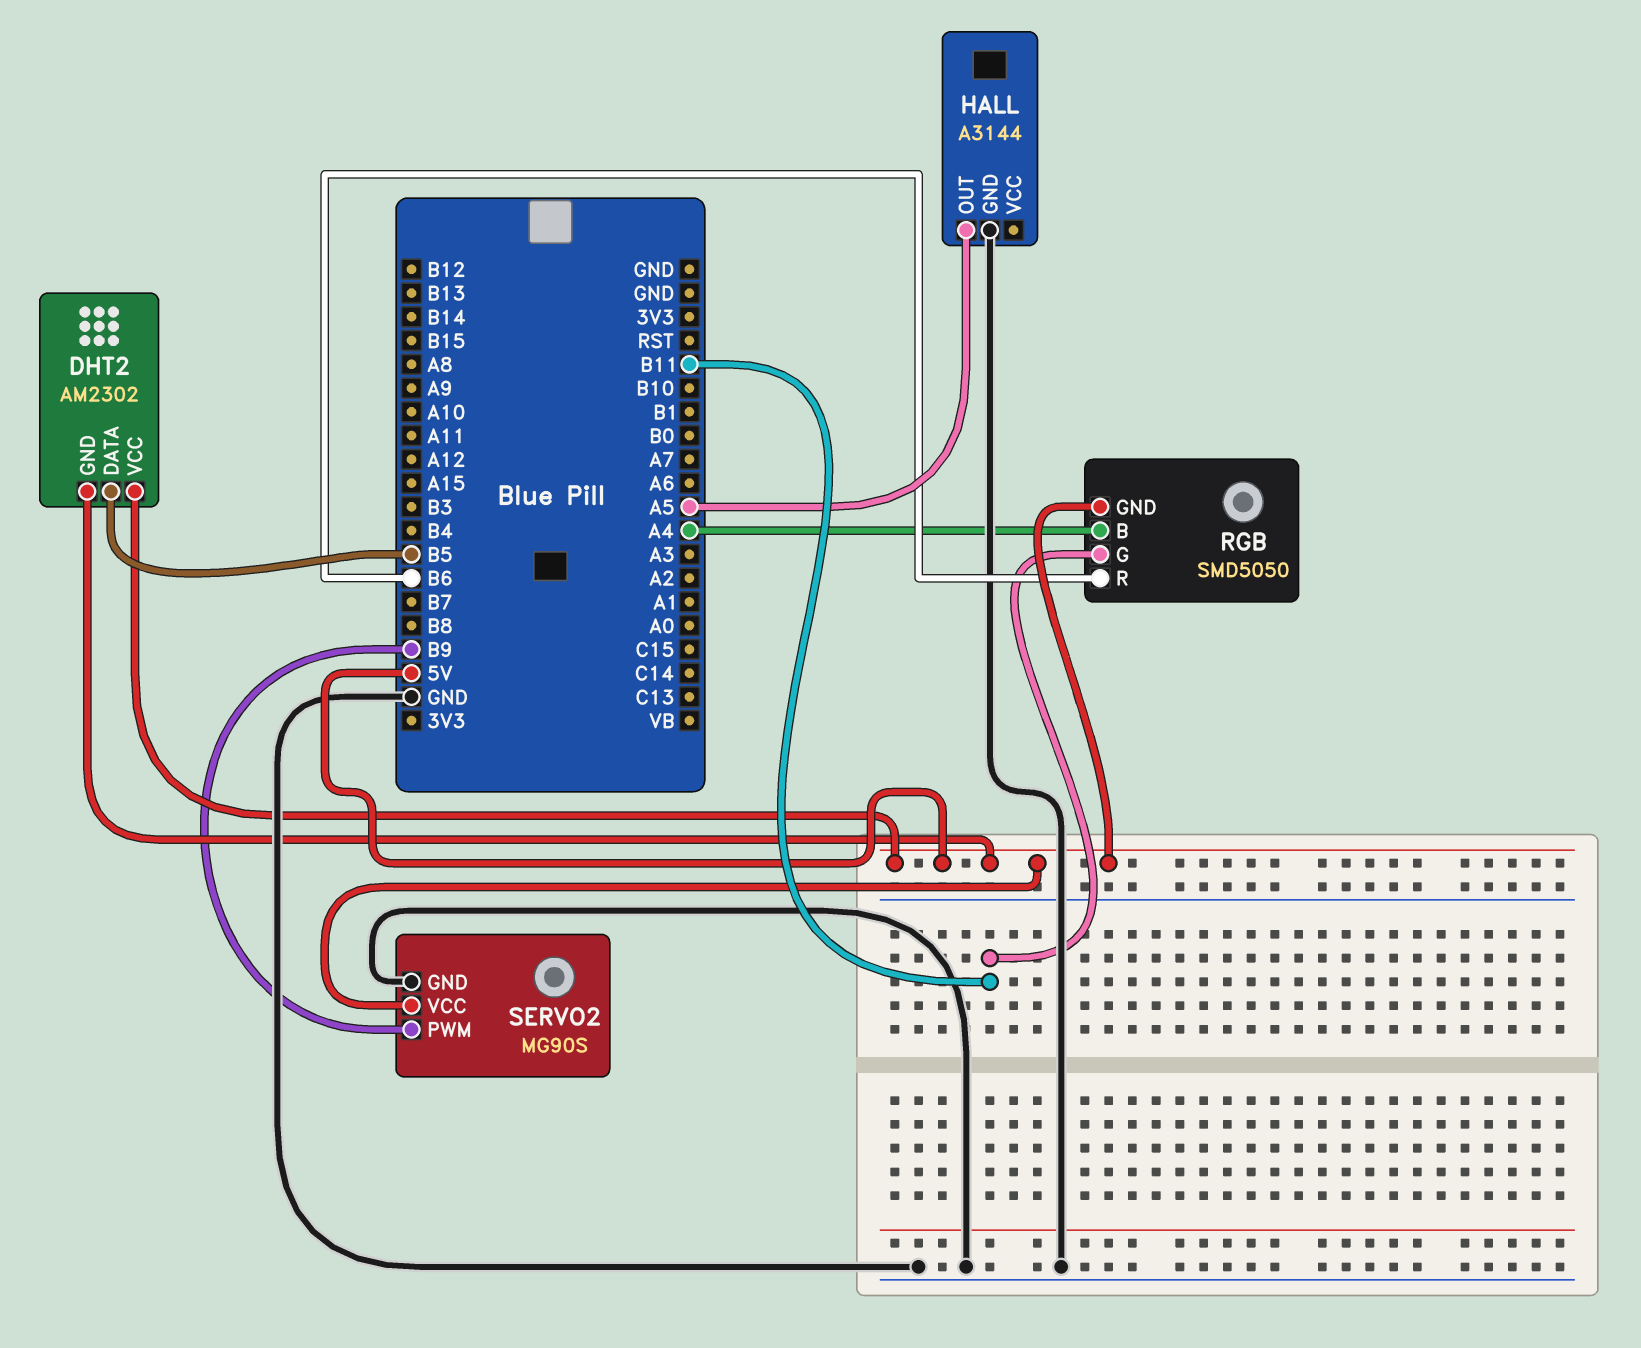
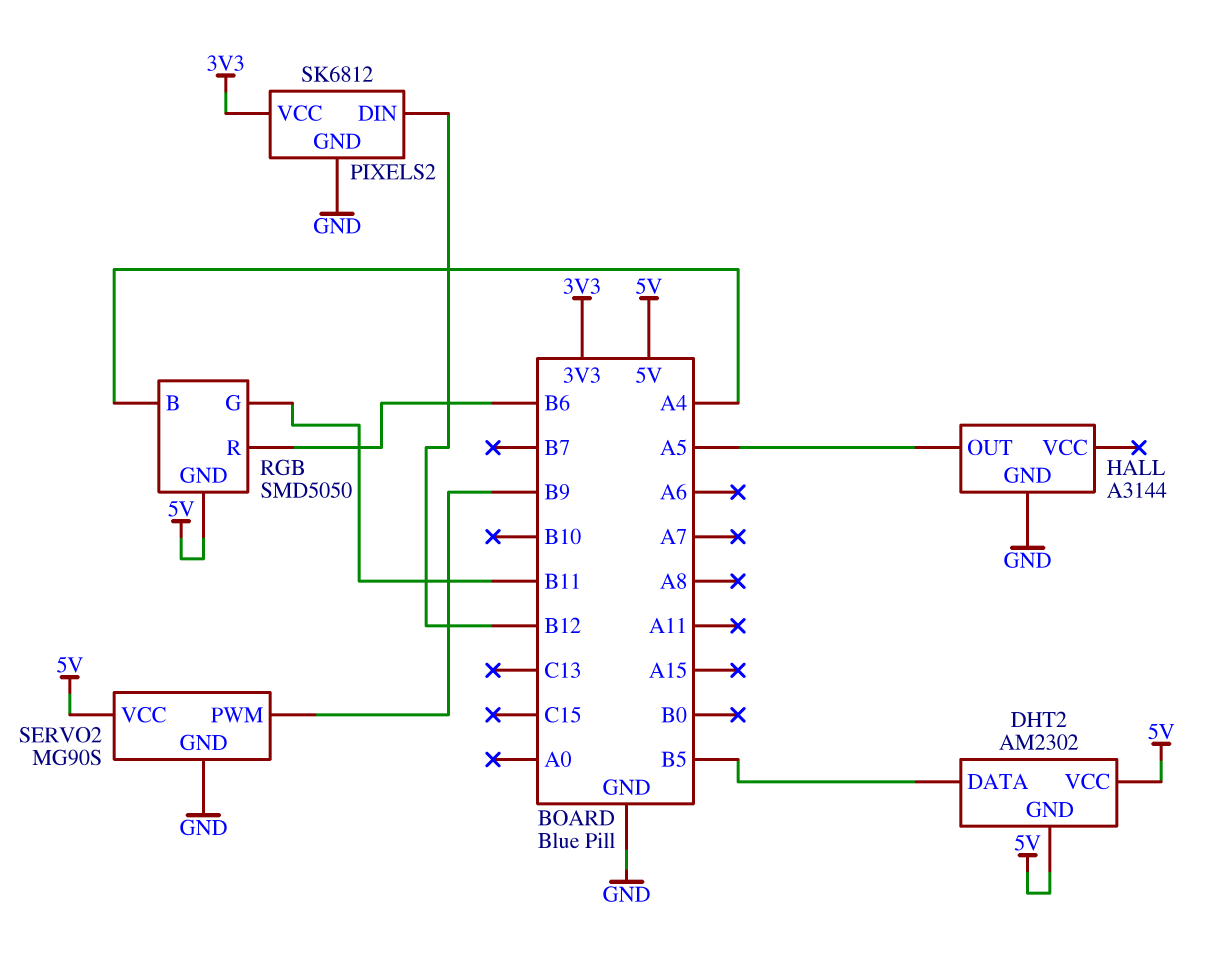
PIXELS2: none -> SK6812
PIXELS2 pin DIN: none -> B12
PIXELS2 pin GND: none -> GND
PIXELS2 pin VCC: none -> 3V3

